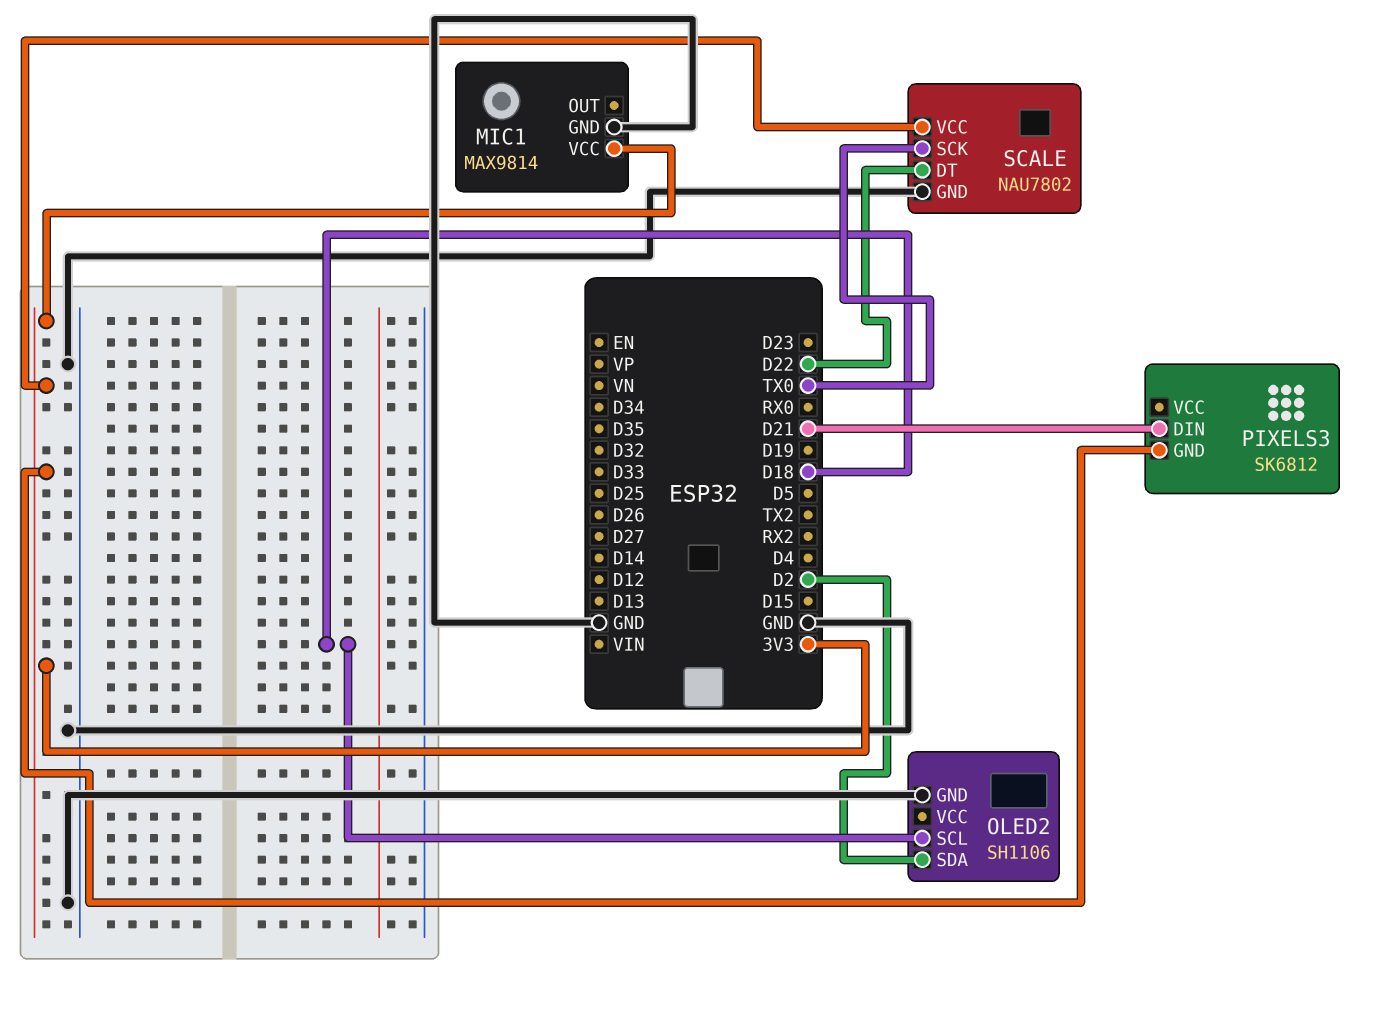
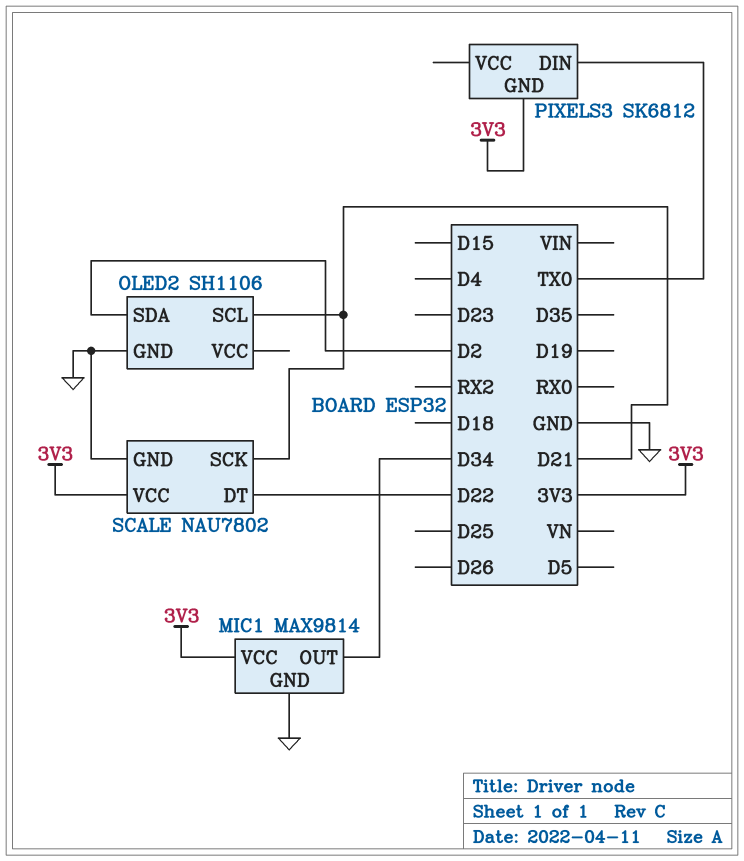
MIC1 pin OUT: none -> D34
OLED2 pin SCL: D18 -> D21
PIXELS3 pin DIN: D21 -> TX0
SCALE pin SCK: TX0 -> D21

